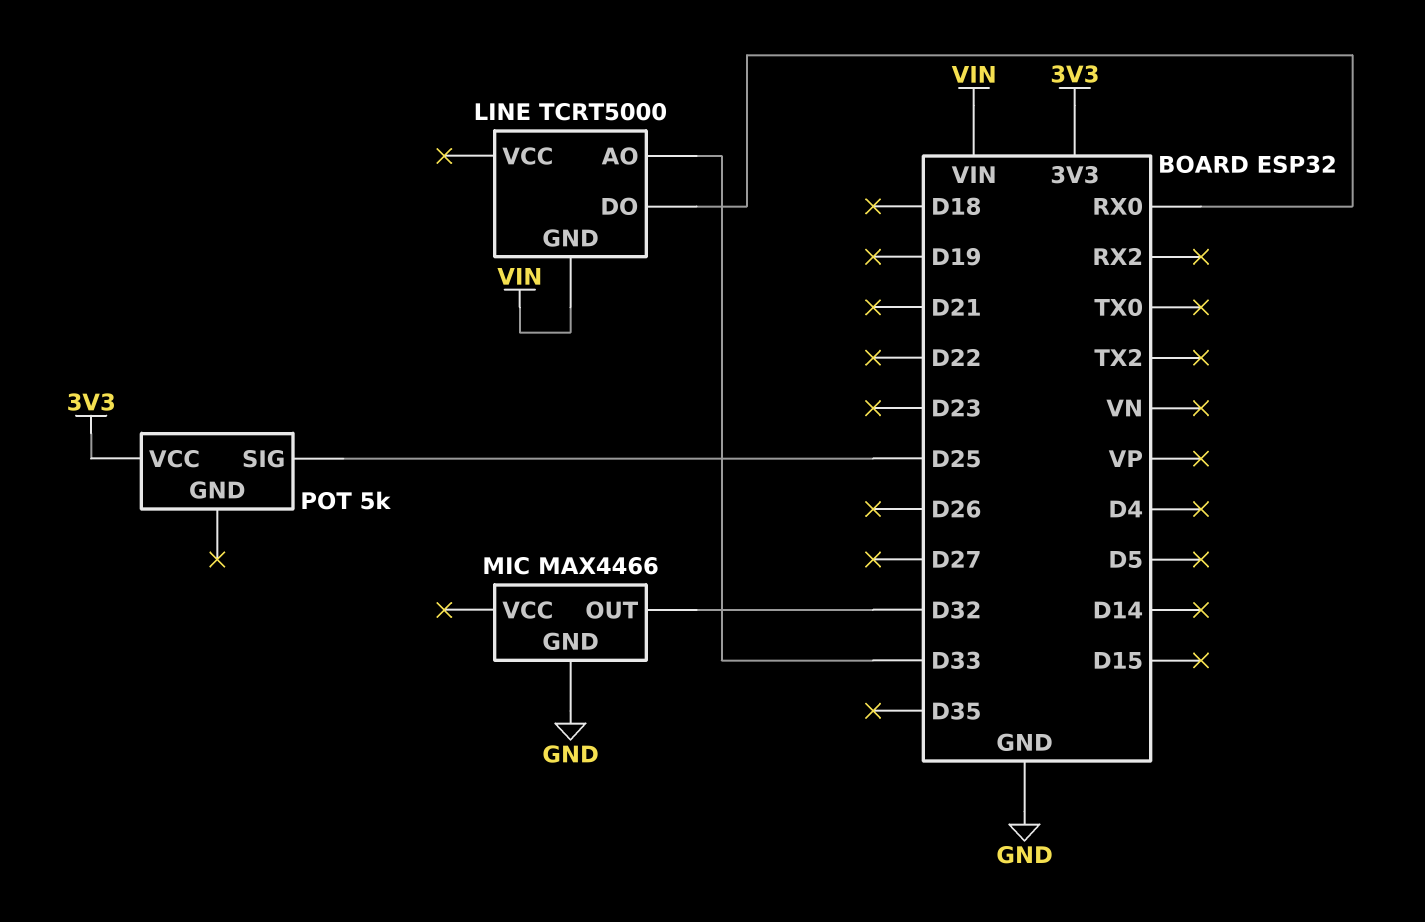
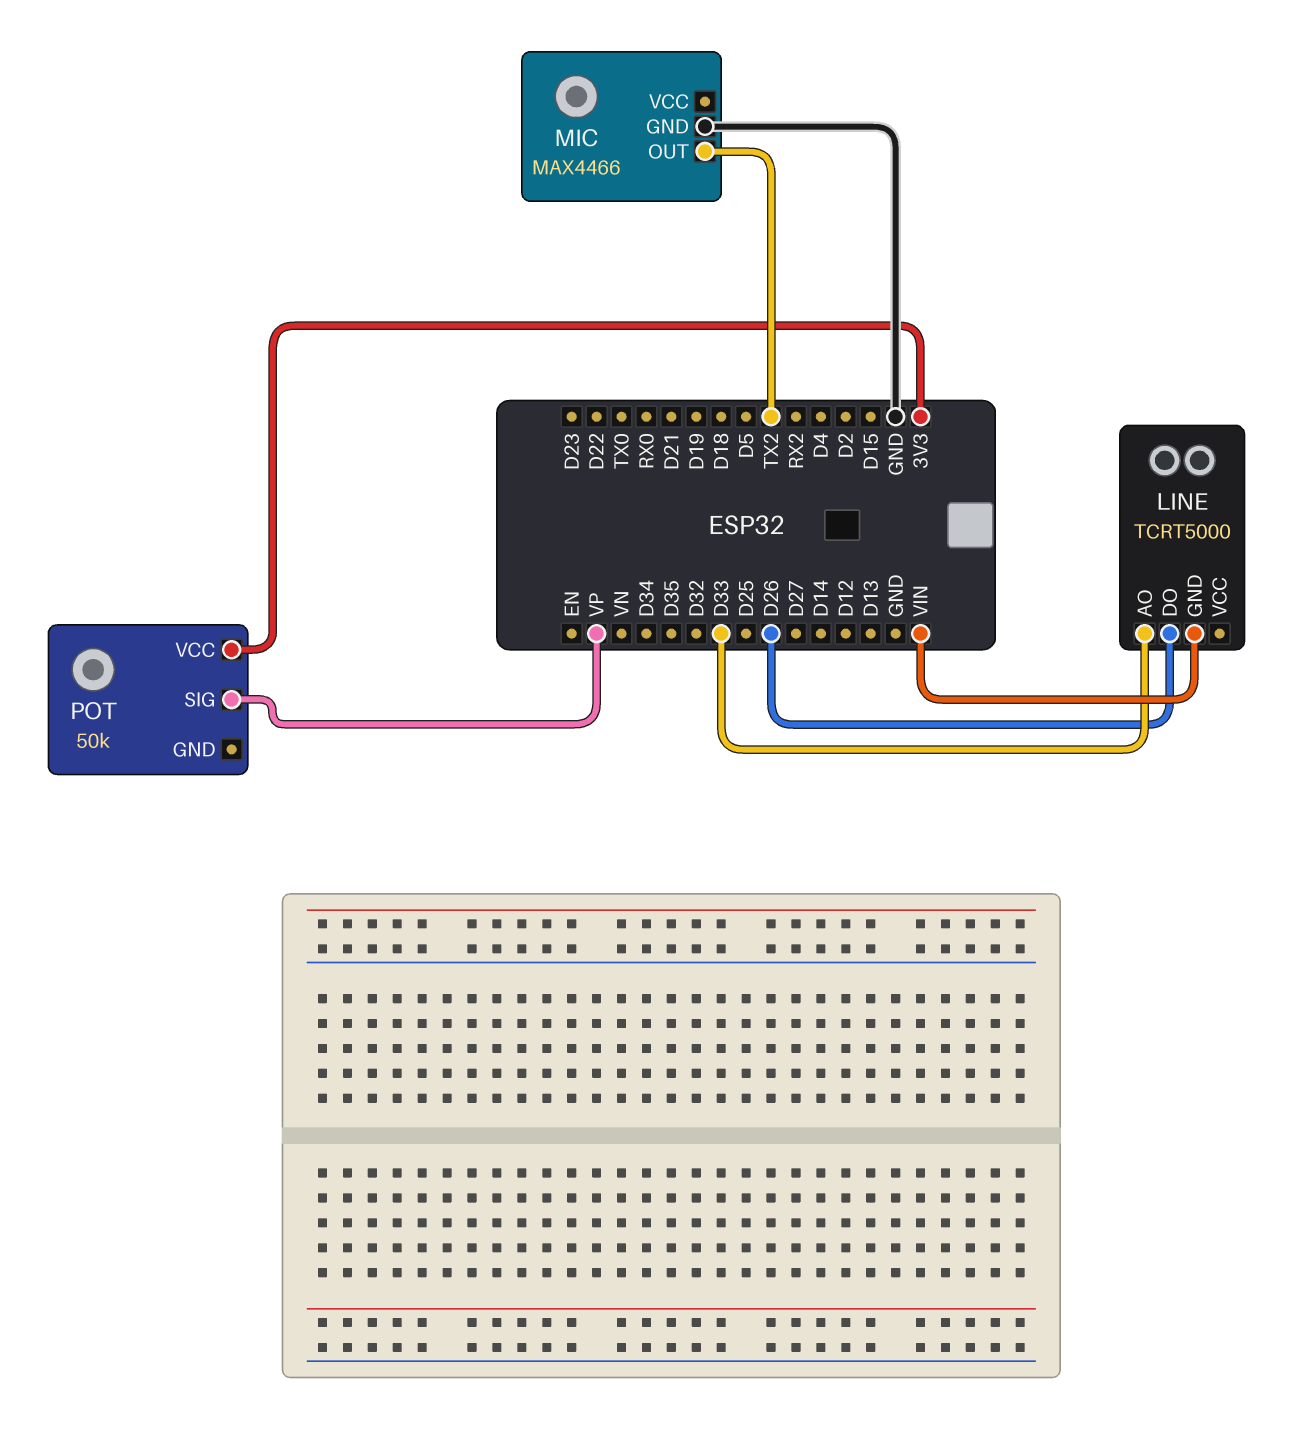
LINE pin DO: RX0 -> D26
MIC pin OUT: D32 -> TX2
POT: 5k -> 50k
POT pin SIG: D25 -> VP

